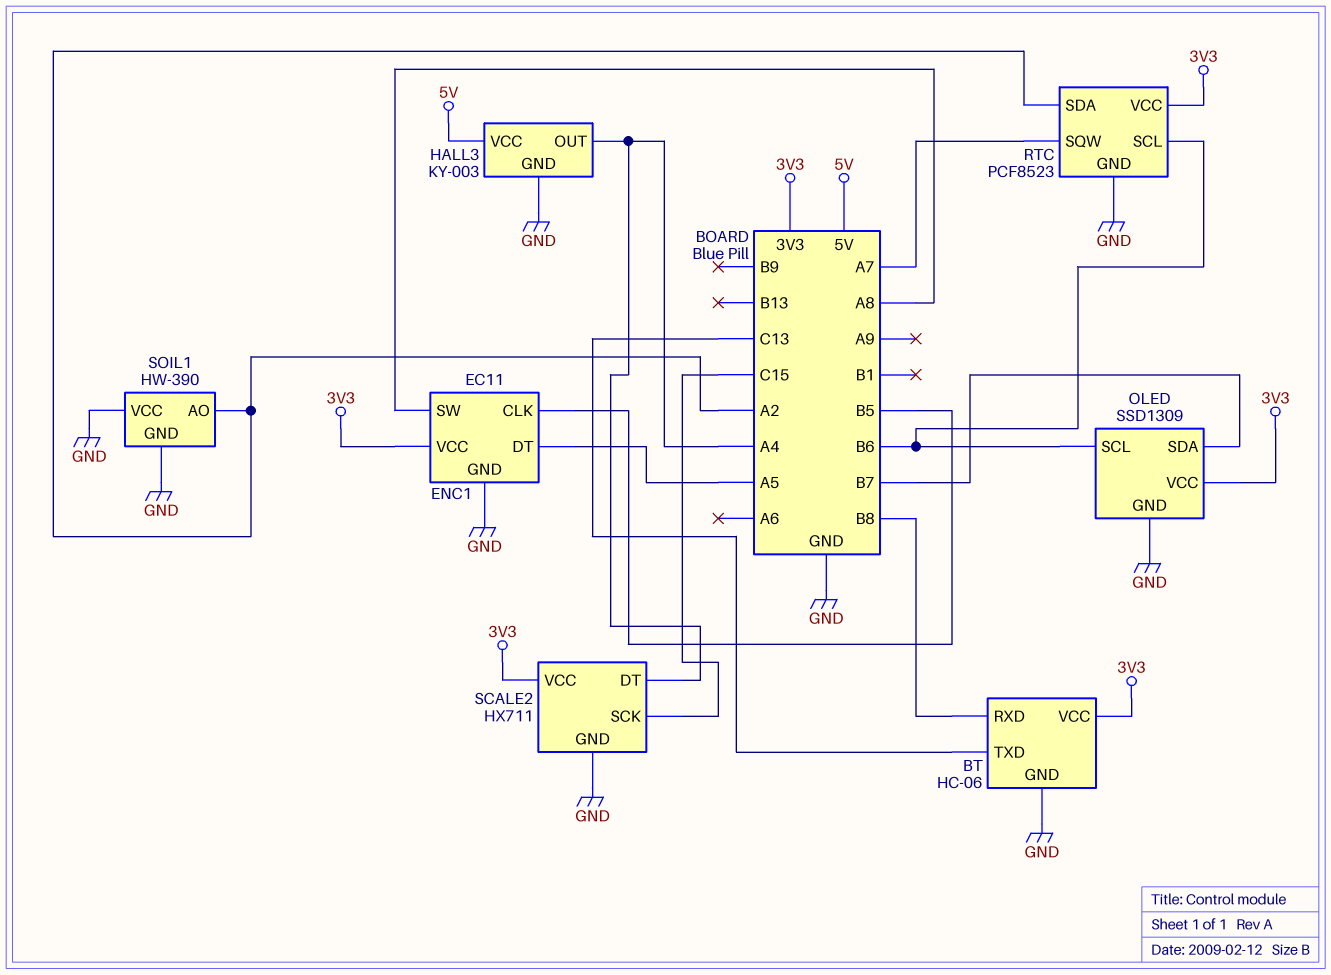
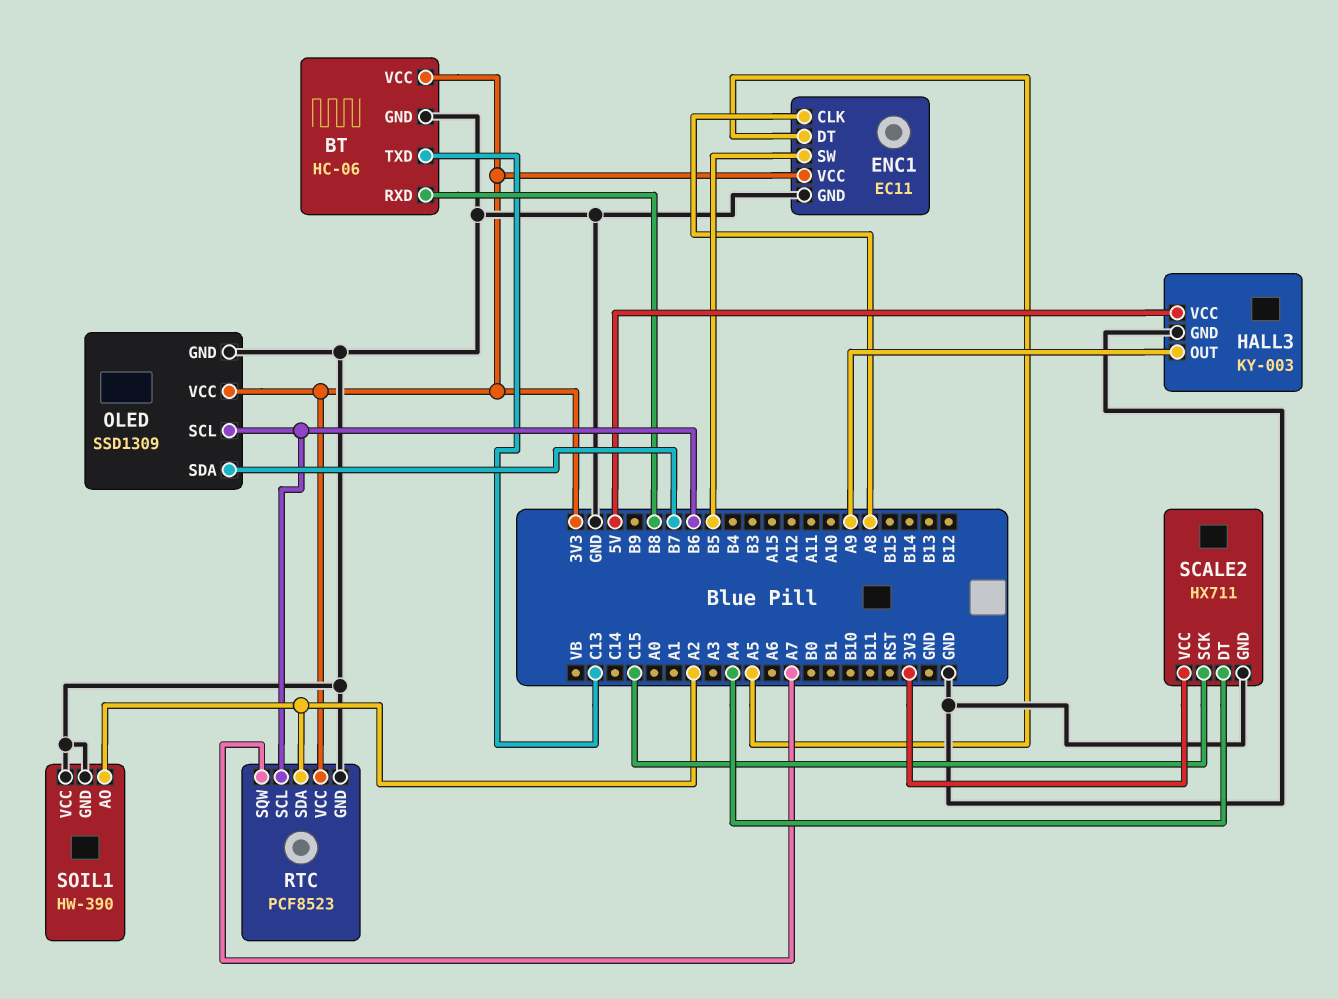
ENC1 pin CLK: B5 -> A8
ENC1 pin SW: A8 -> B5
HALL3 pin OUT: A4 -> A9

